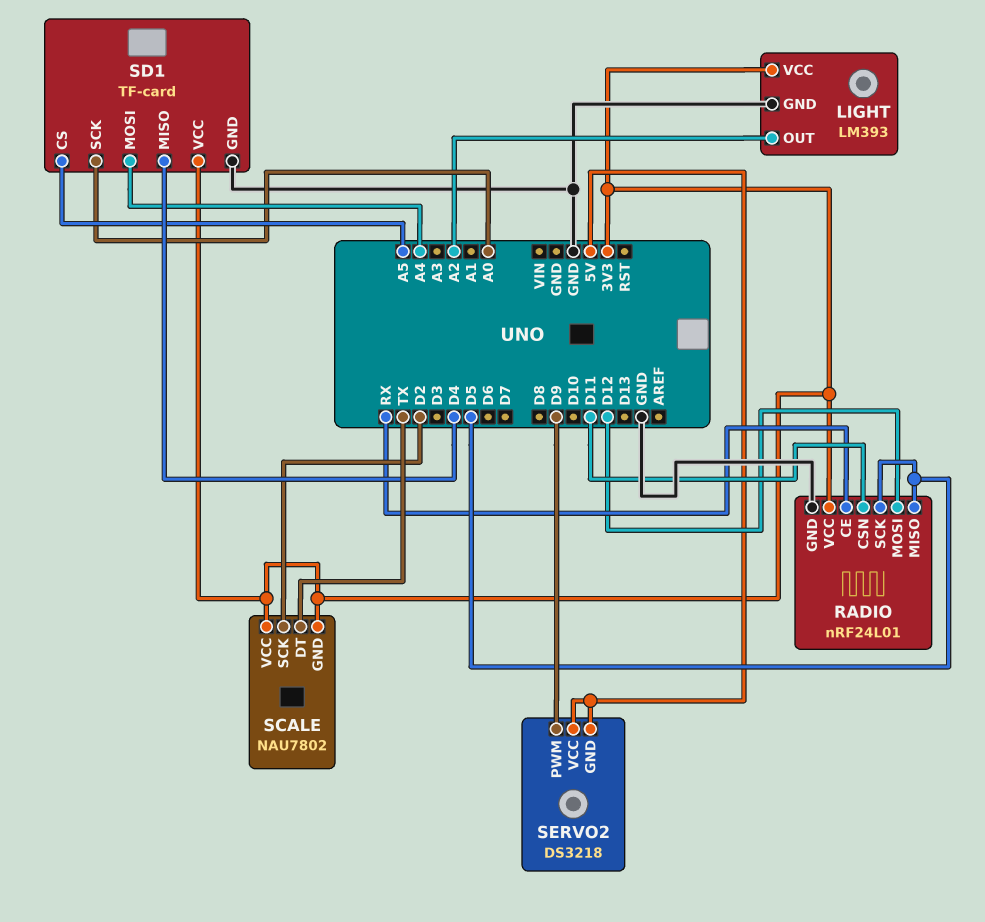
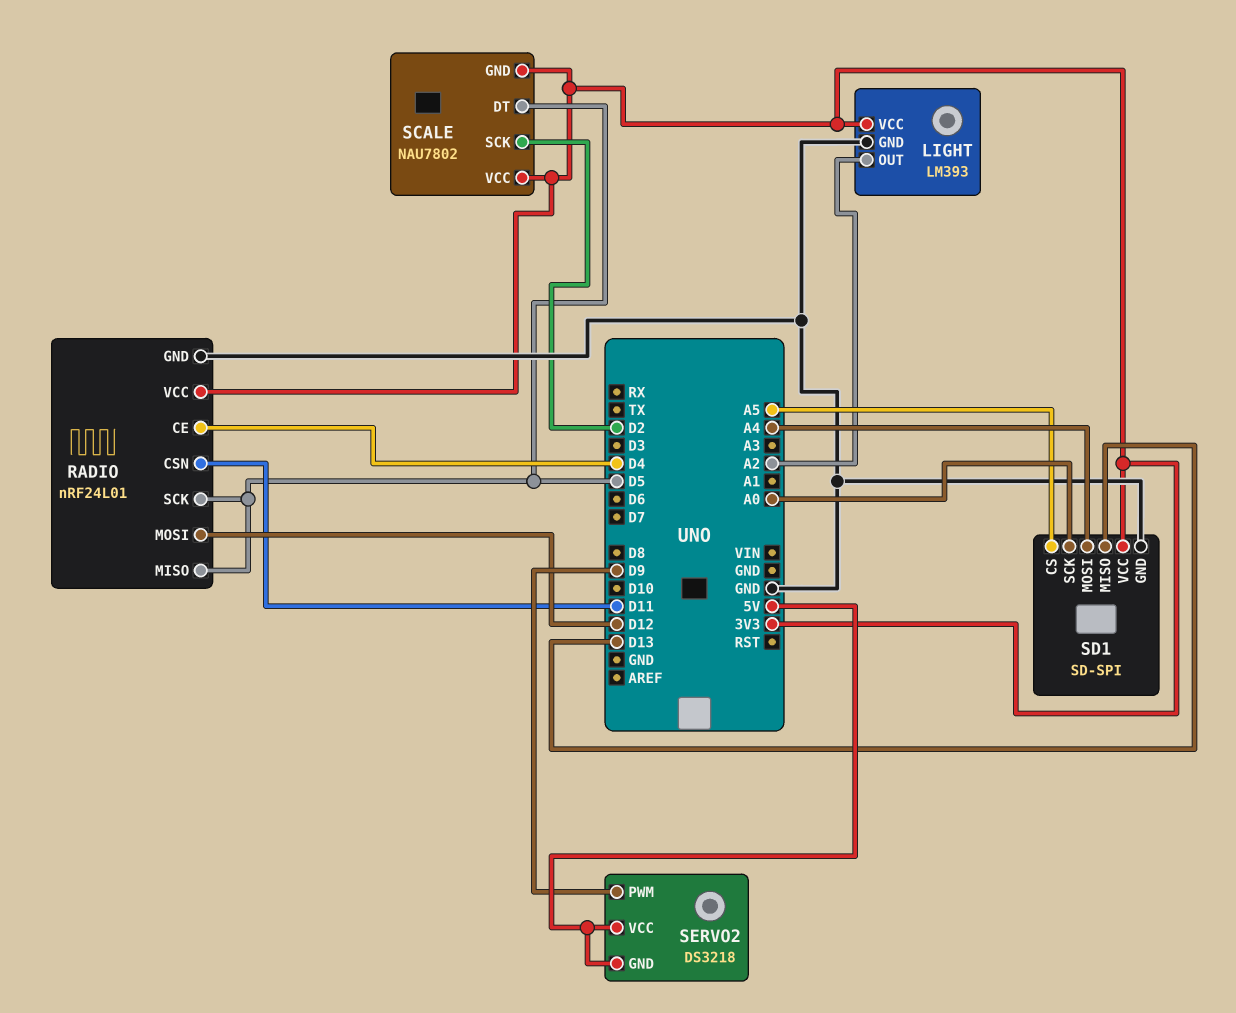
RADIO pin CE: RX -> D4
SCALE pin DT: TX -> D5
SD1: TF-card -> SD-SPI
SD1 pin MISO: D4 -> D13

